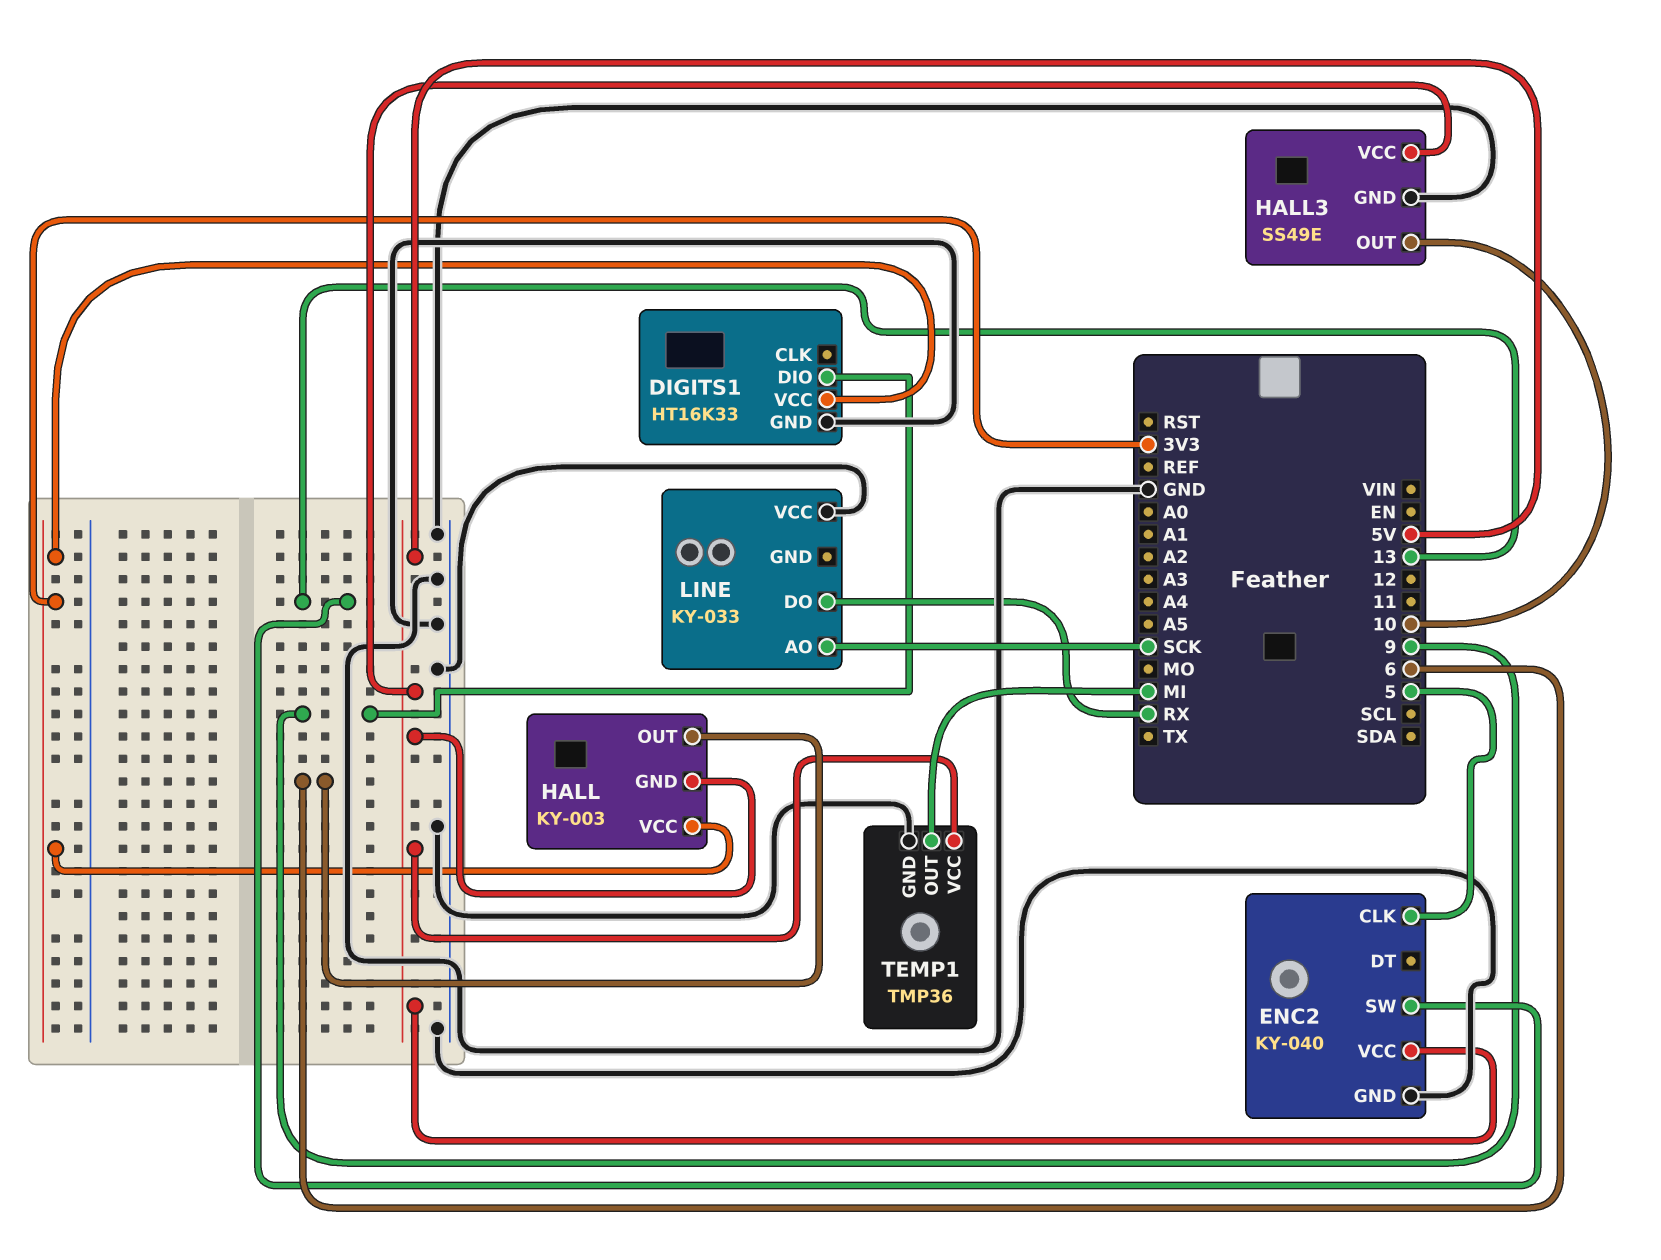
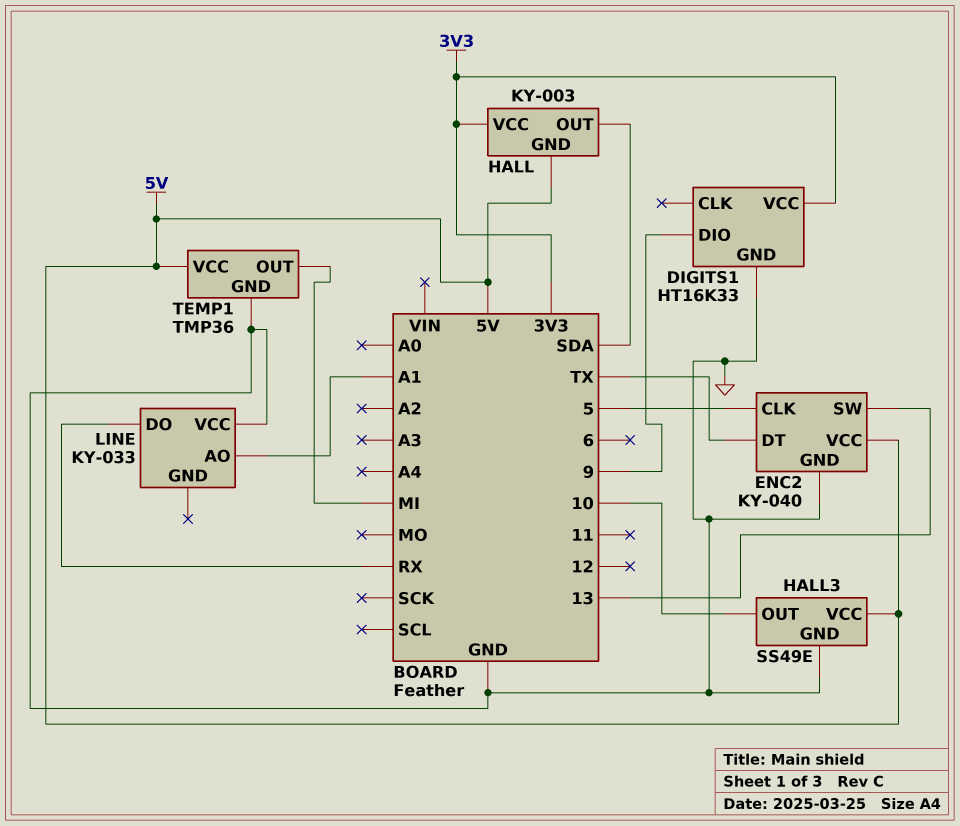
ENC2 pin DT: none -> TX
HALL pin OUT: 6 -> SDA
LINE pin AO: SCK -> A1

